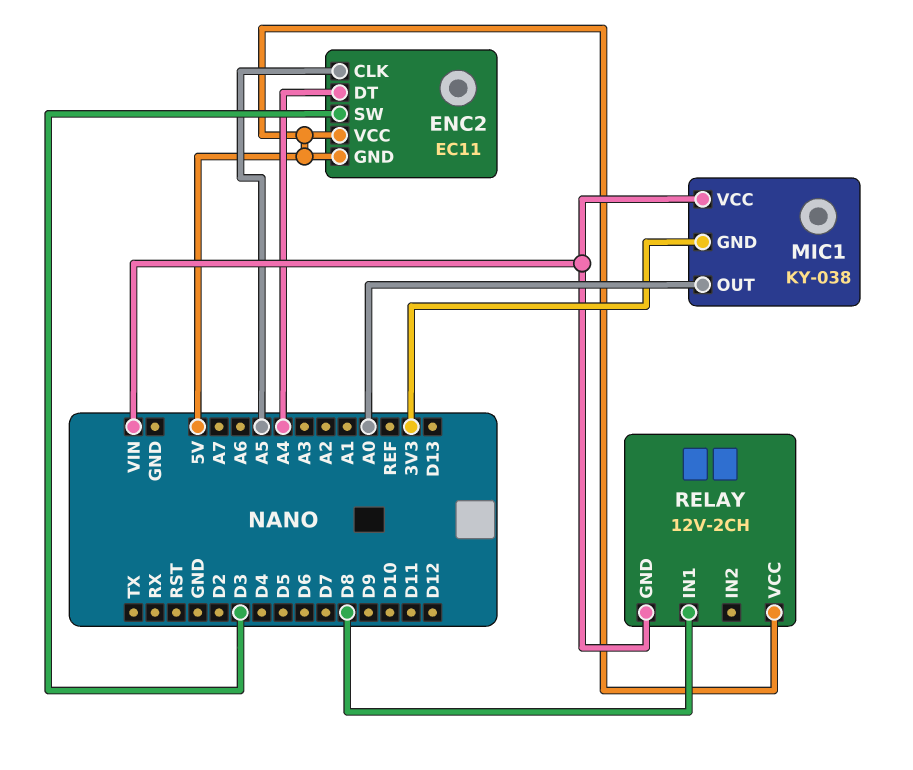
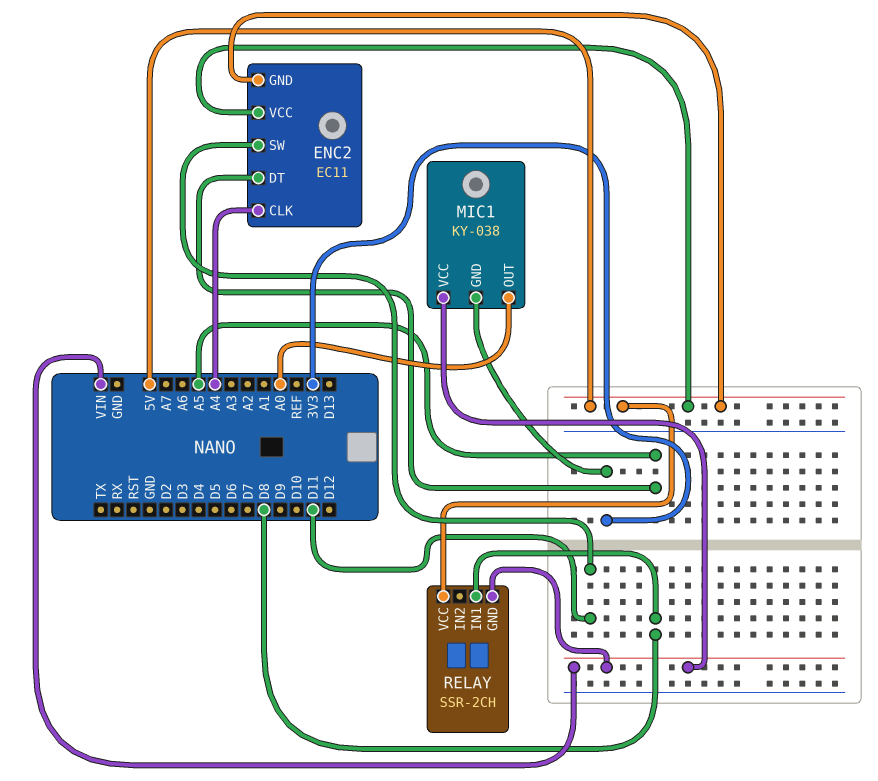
ENC2 pin CLK: A5 -> A4
ENC2 pin DT: A4 -> A5
ENC2 pin SW: D3 -> D11
RELAY: 12V-2CH -> SSR-2CH

